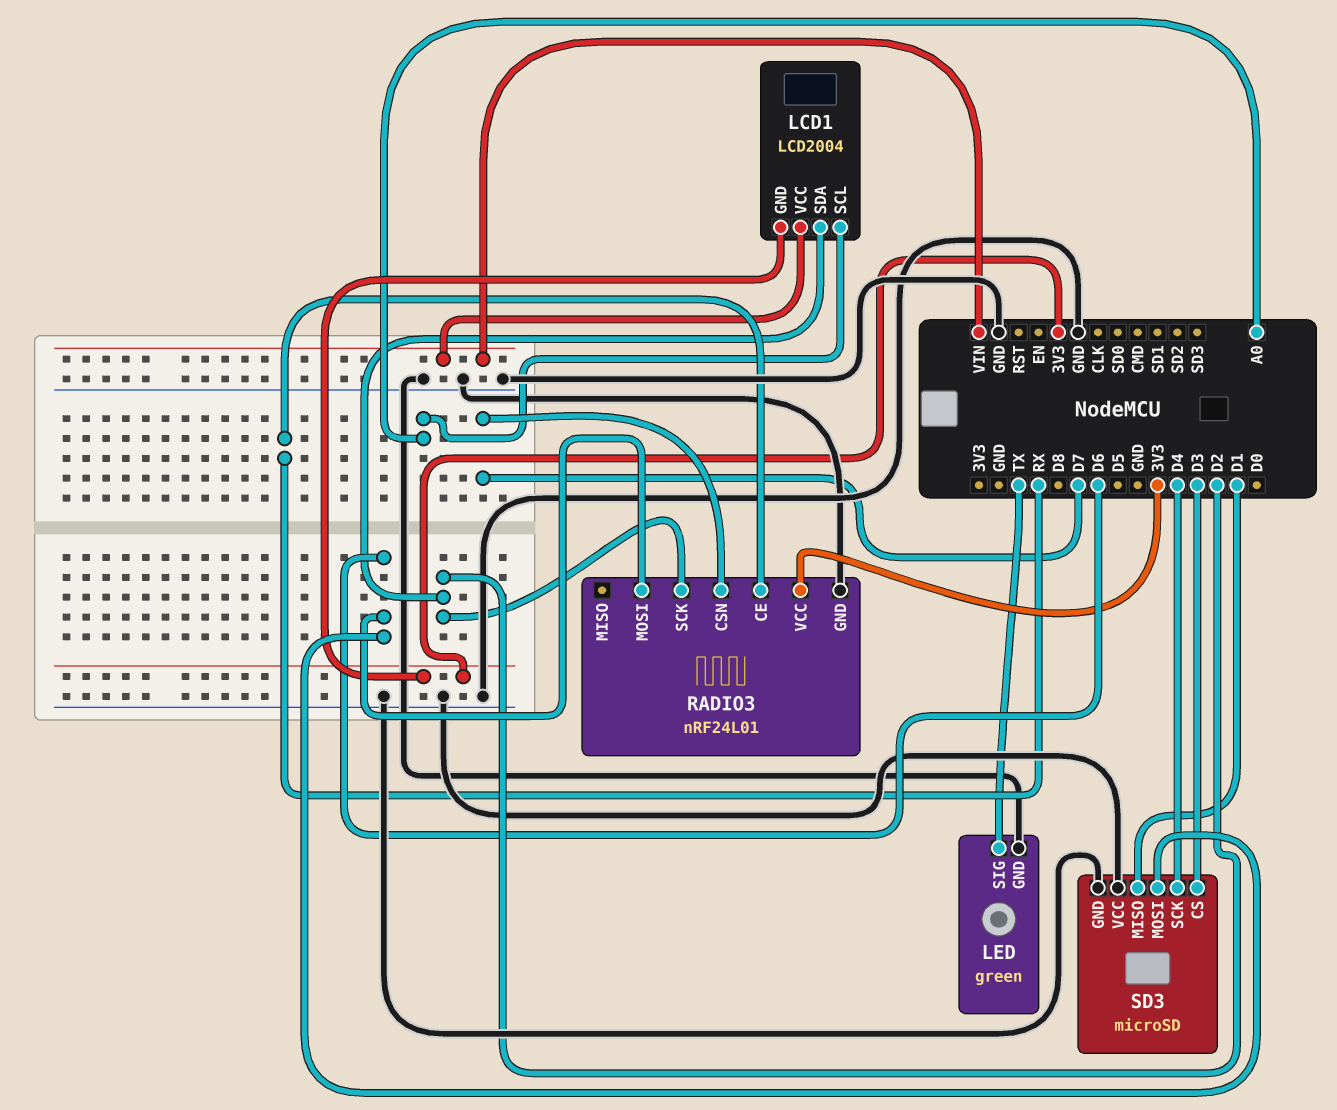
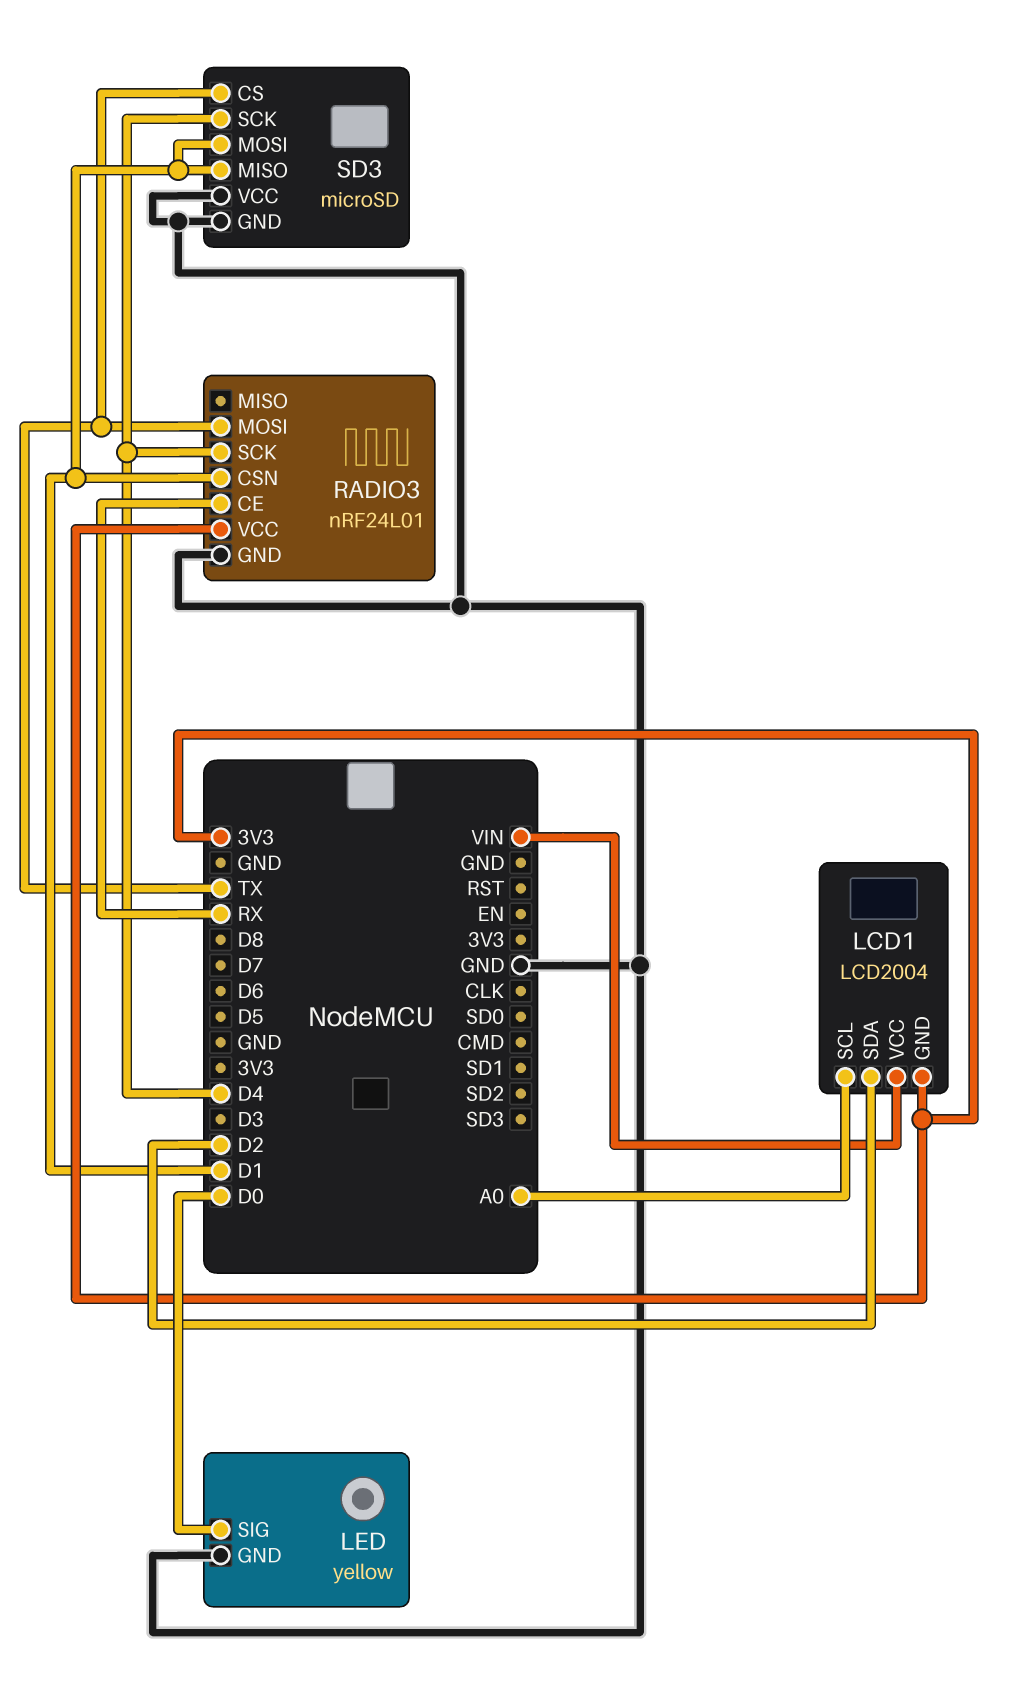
LED: green -> yellow
LED pin SIG: TX -> D0
RADIO3 pin CSN: D7 -> D1
RADIO3 pin MOSI: D6 -> TX
RADIO3 pin SCK: D2 -> D4
SD3 pin CS: D3 -> TX
SD3 pin MOSI: D6 -> D1

